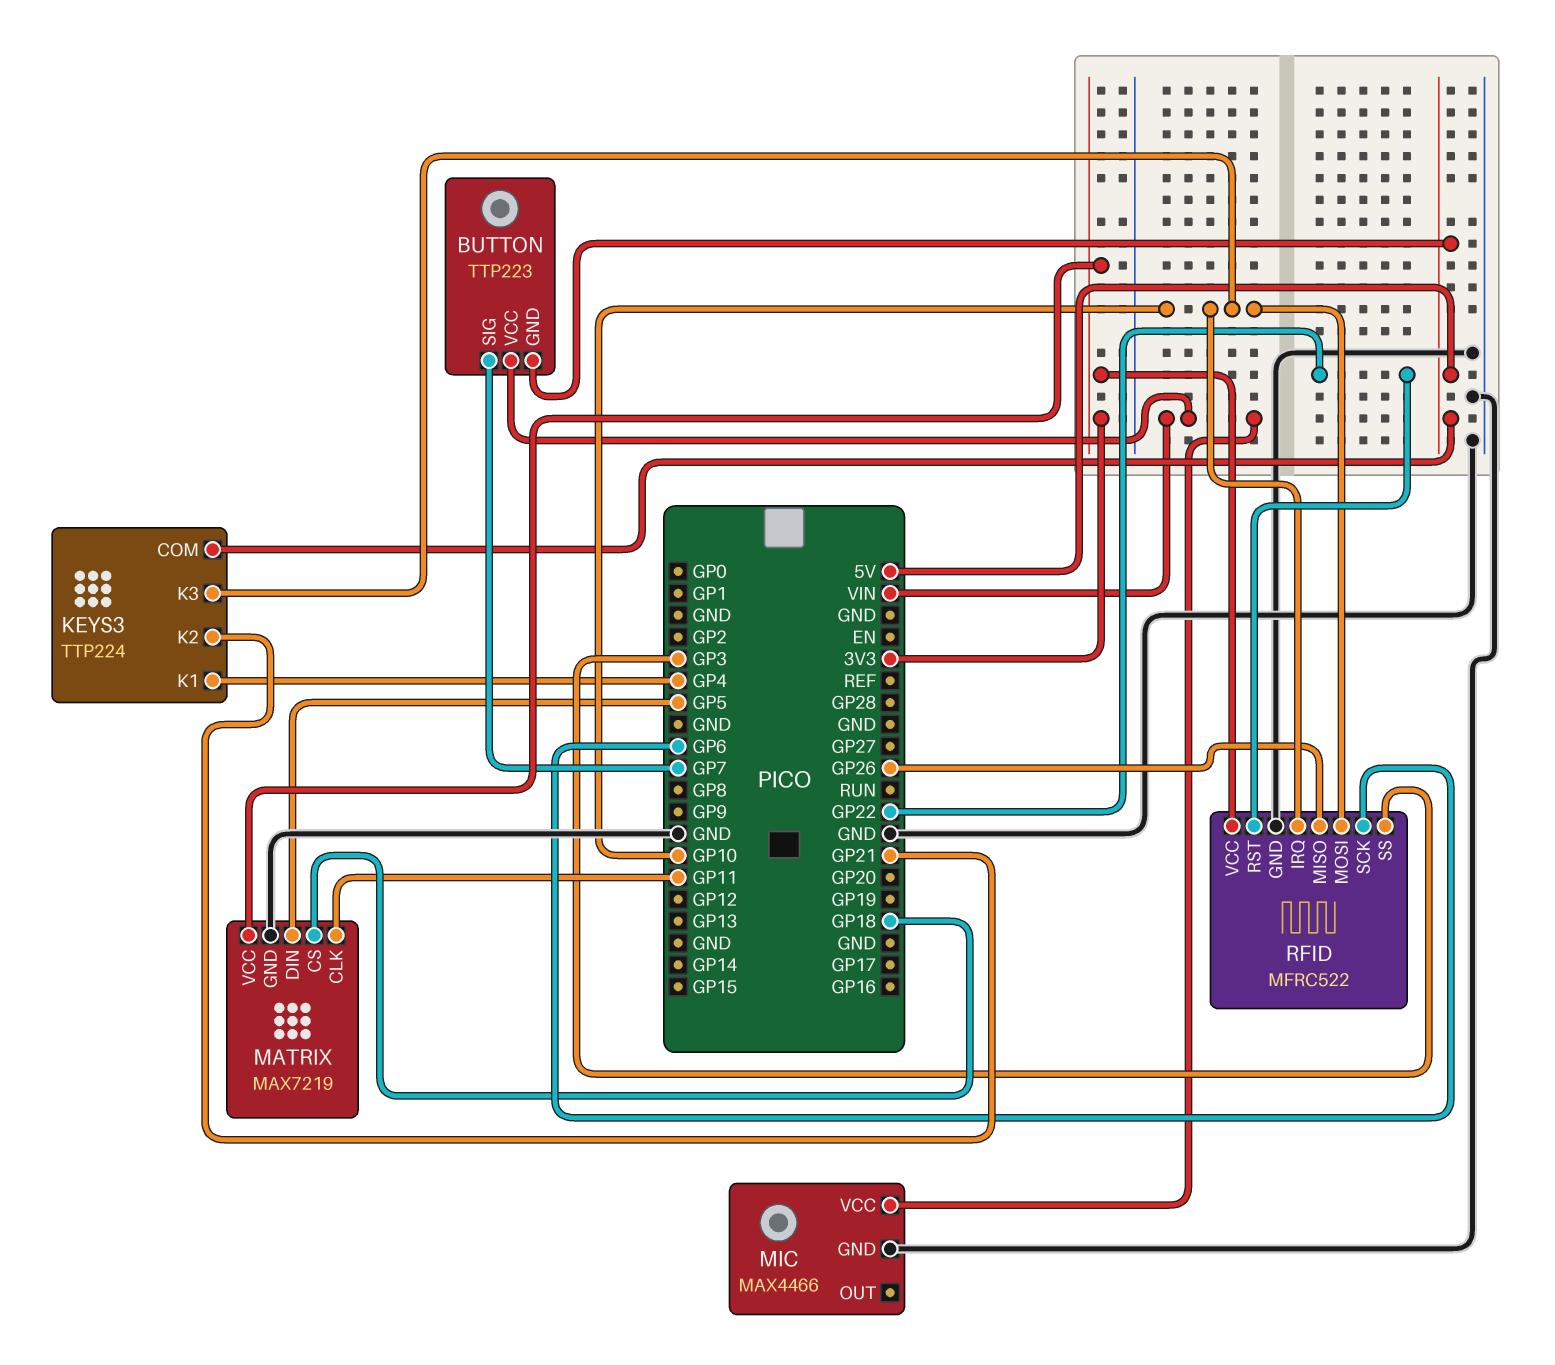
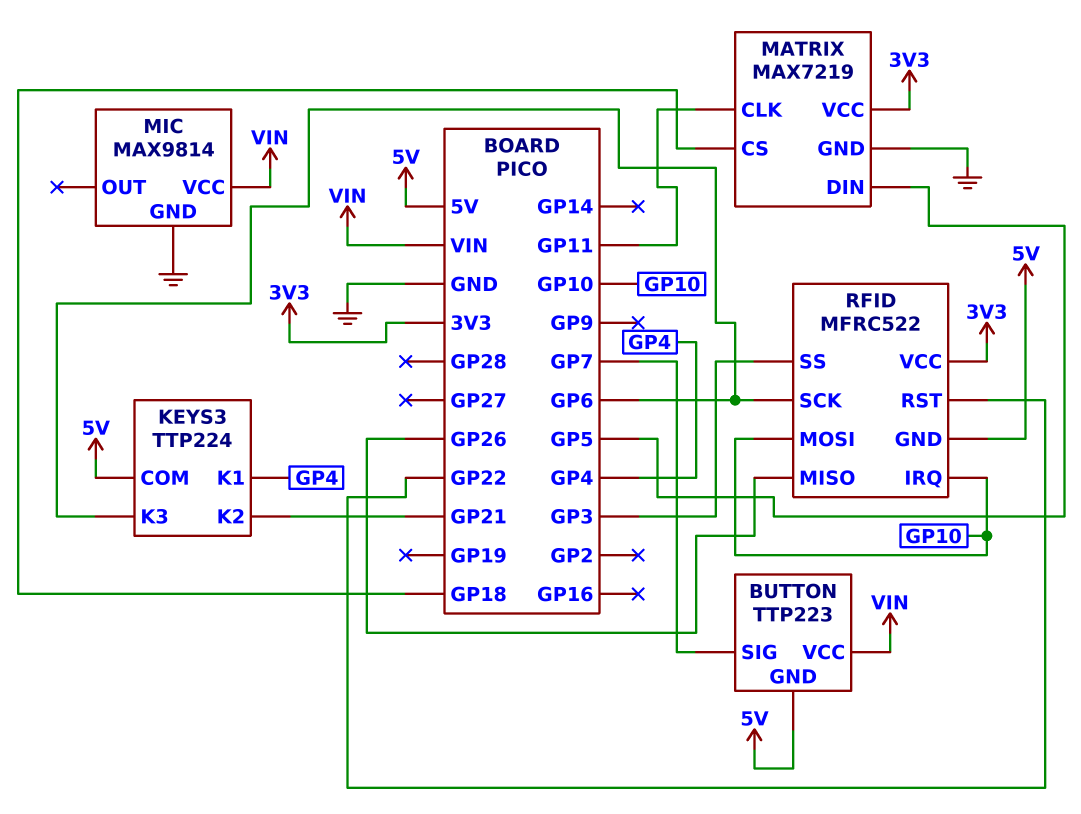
KEYS3 pin K3: GP10 -> GP6
MIC: MAX4466 -> MAX9814
RFID pin GND: GND -> 5V

